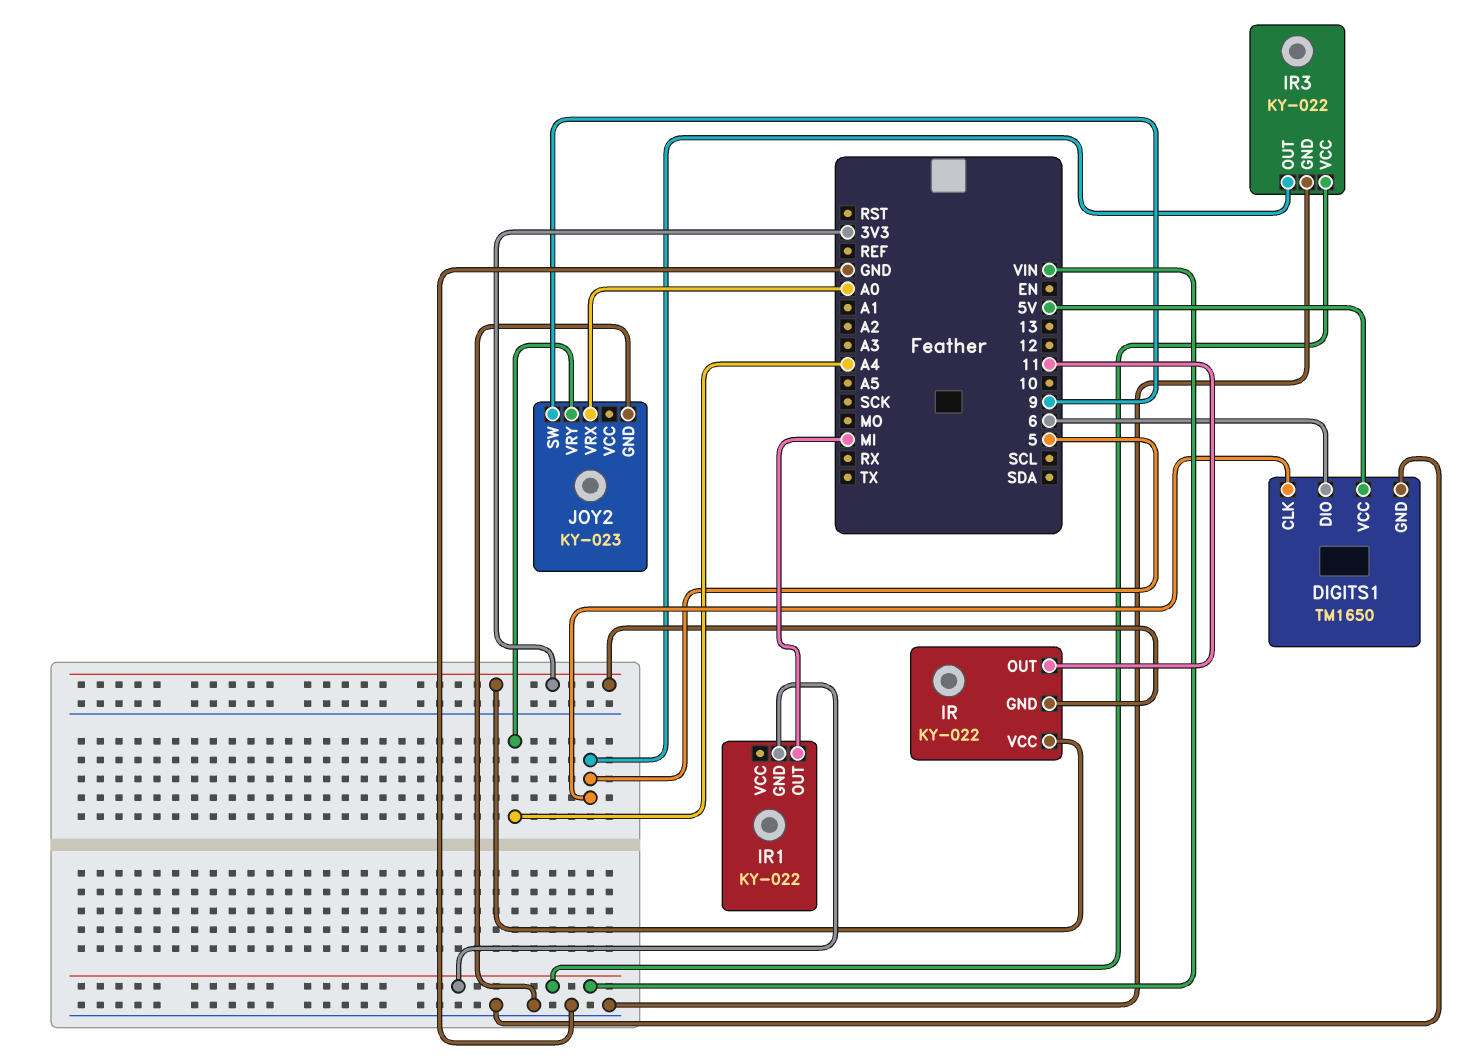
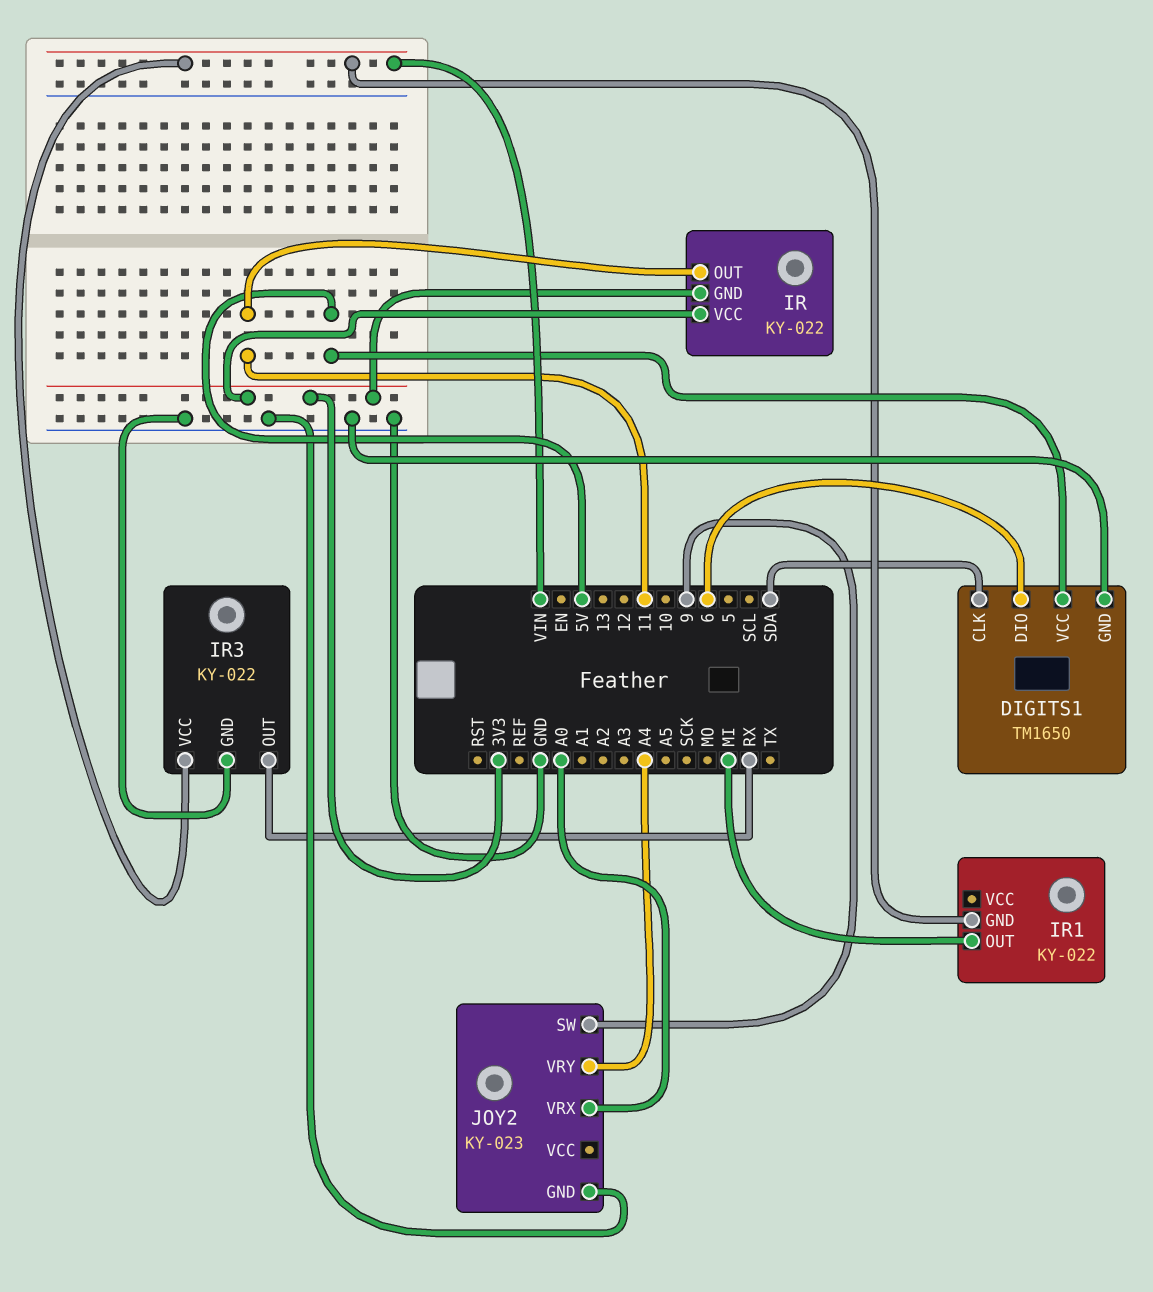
DIGITS1 pin CLK: 5 -> SDA
IR3 pin OUT: 5 -> RX

